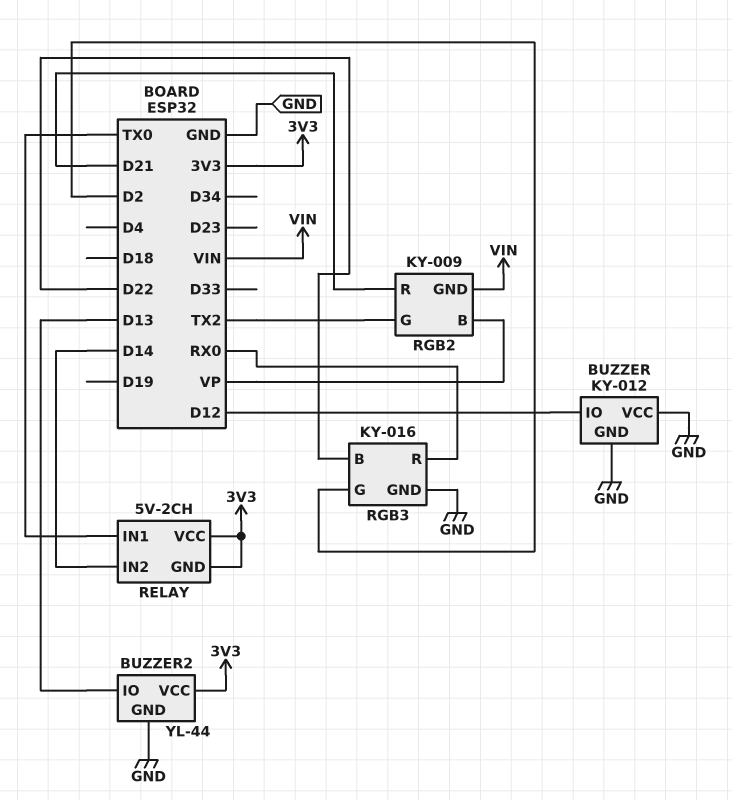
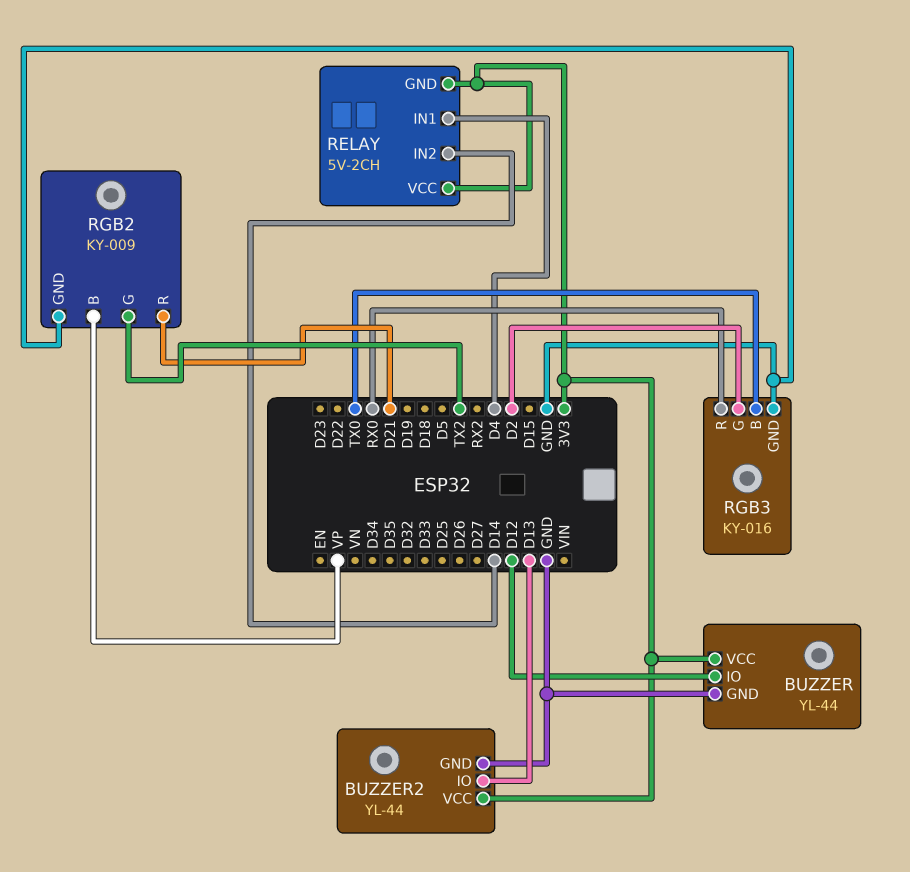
BUZZER: KY-012 -> YL-44
BUZZER pin VCC: GND -> 3V3
RELAY pin IN1: TX0 -> D4
RGB2 pin GND: VIN -> GND
RGB3 pin B: D22 -> TX0

